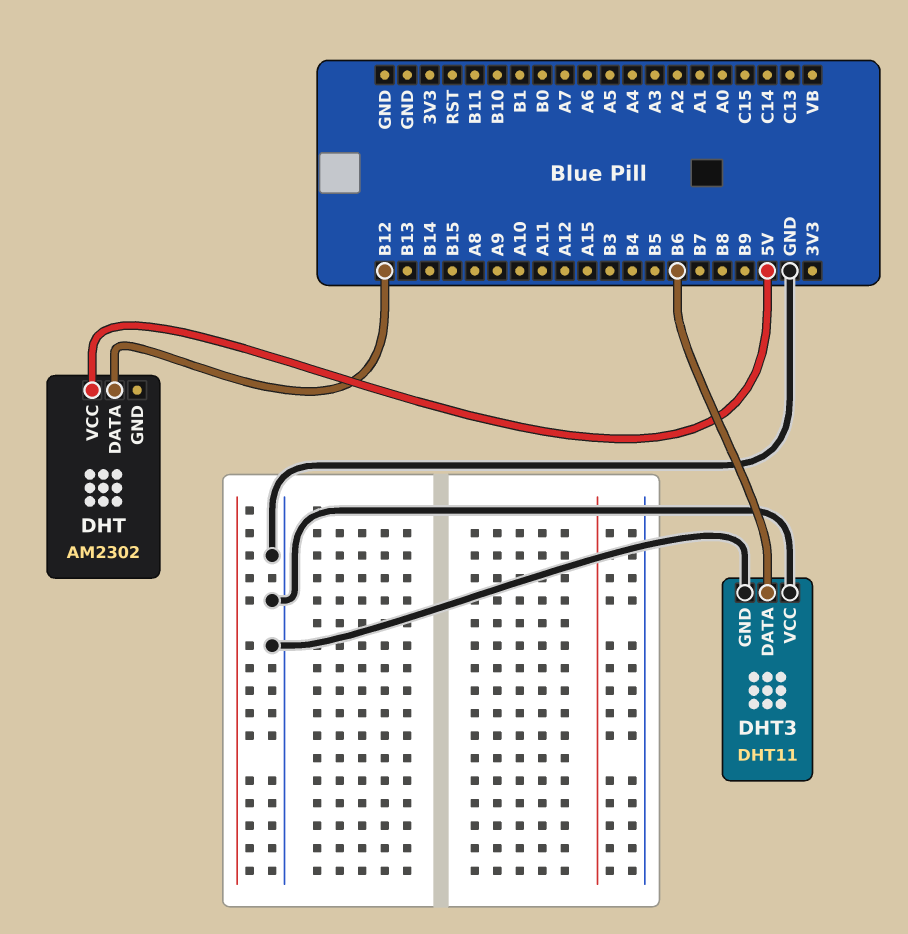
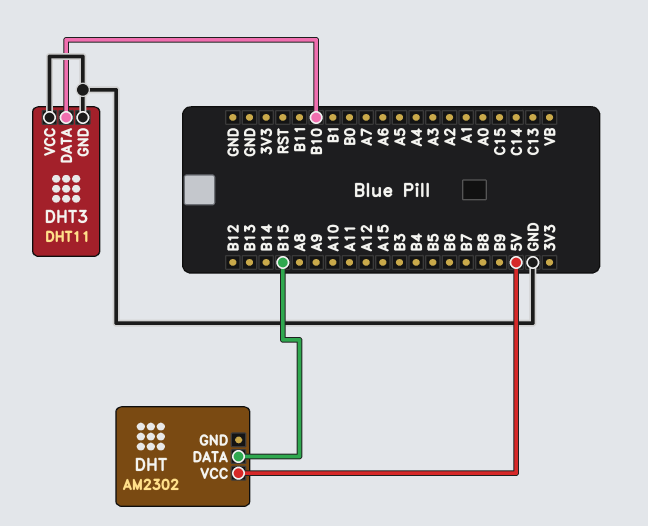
DHT pin DATA: B12 -> B15
DHT3 pin DATA: B6 -> B10

